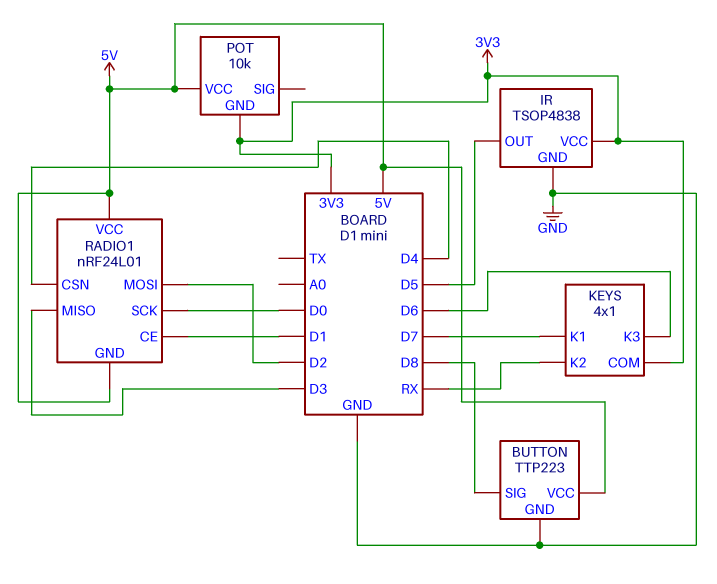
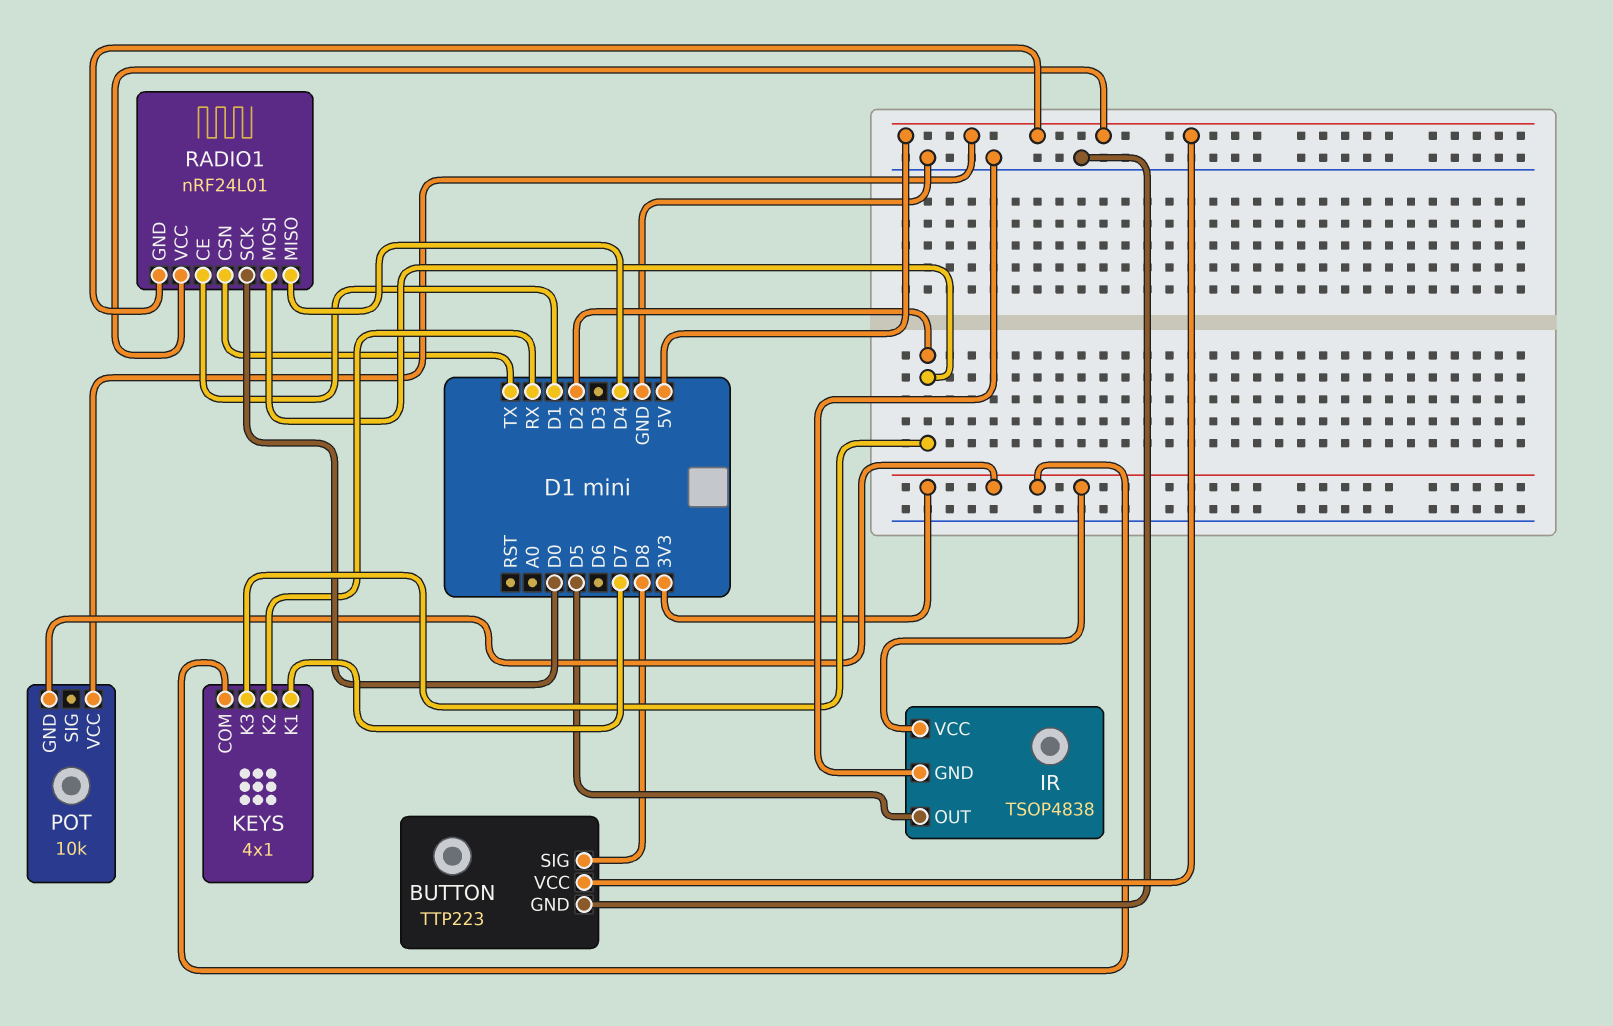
KEYS pin K3: D6 -> D2
RADIO1 pin CSN: D4 -> TX
RADIO1 pin MISO: D3 -> D4

